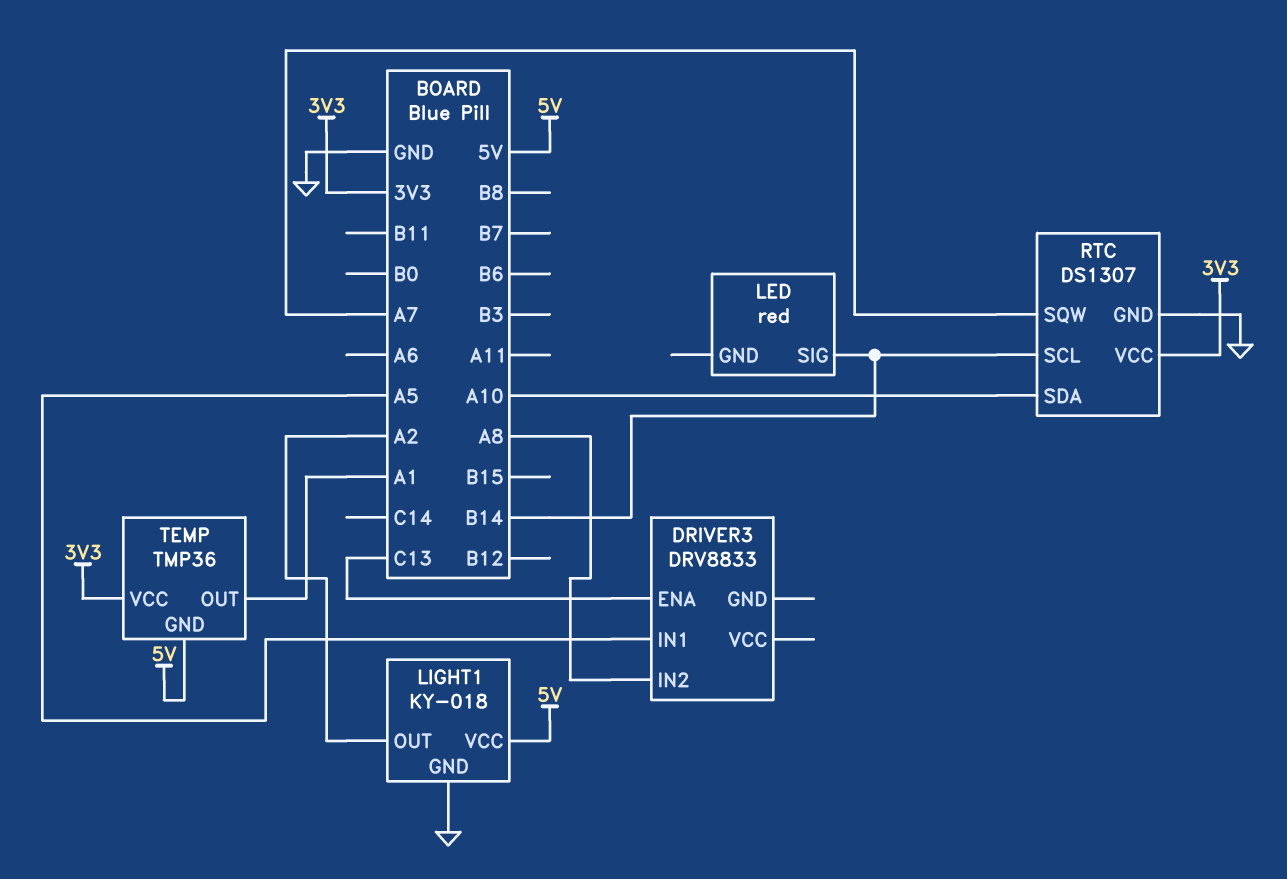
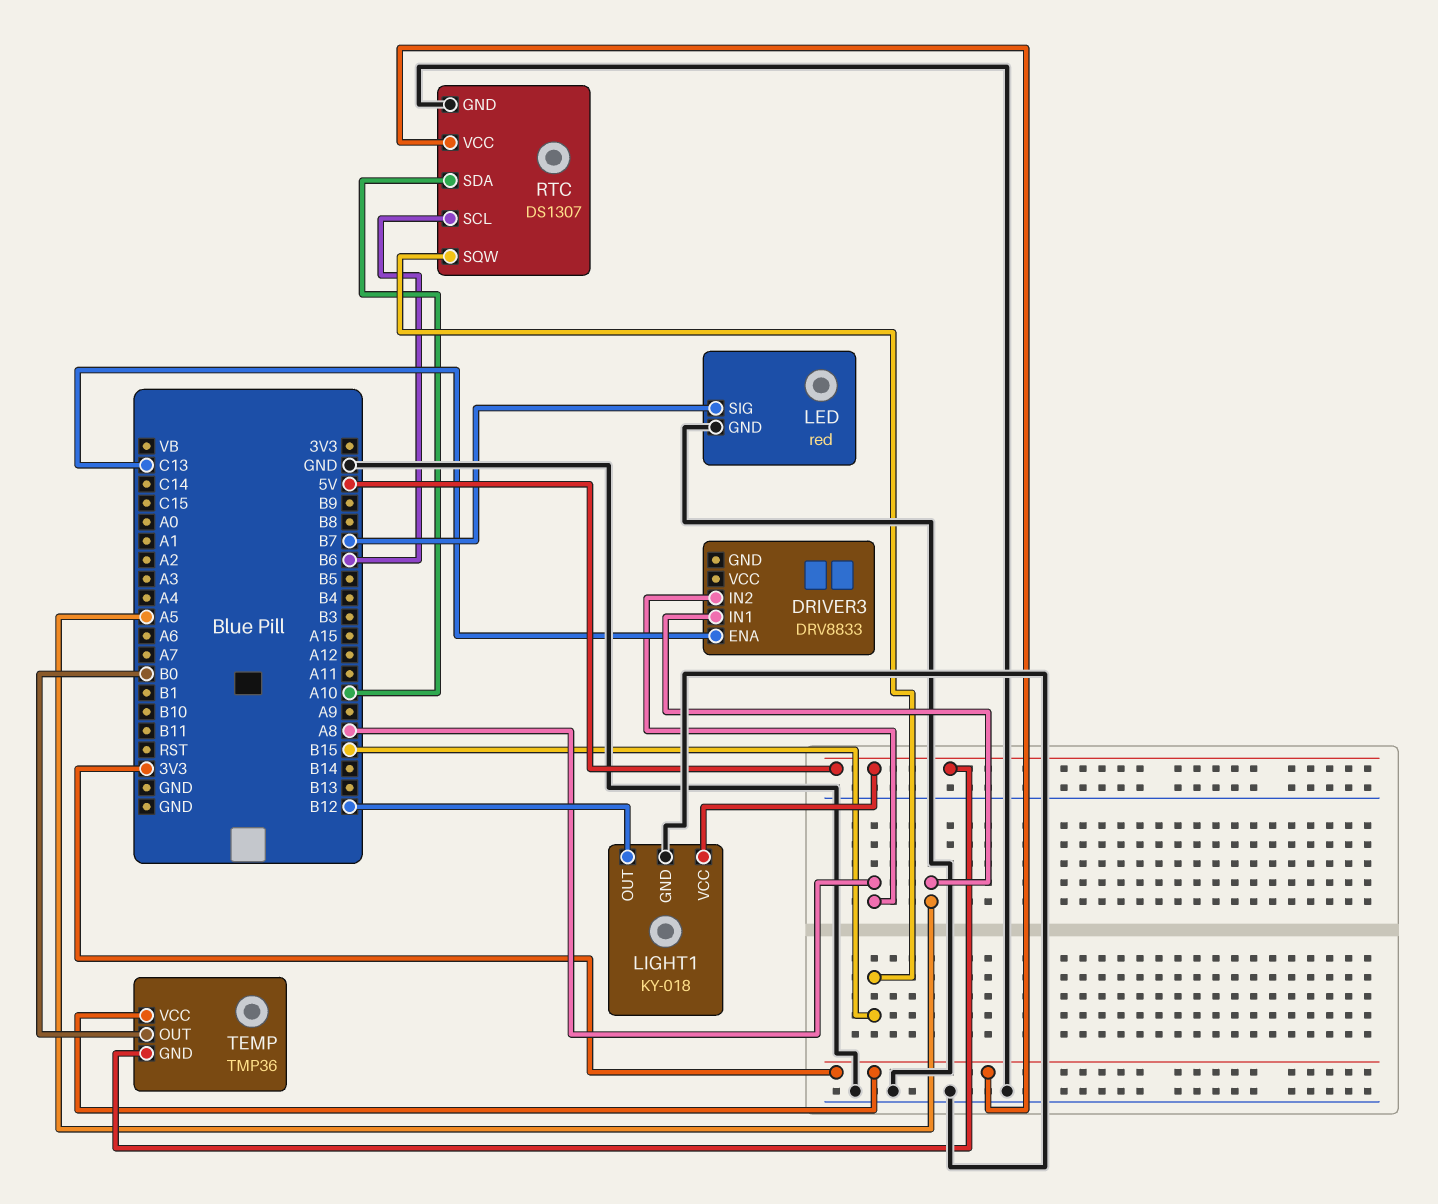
LED pin GND: none -> GND
LED pin SIG: B14 -> B7
LIGHT1 pin OUT: A2 -> B12
RTC pin SCL: B14 -> B6
RTC pin SQW: A7 -> B15
TEMP pin OUT: A1 -> B0

